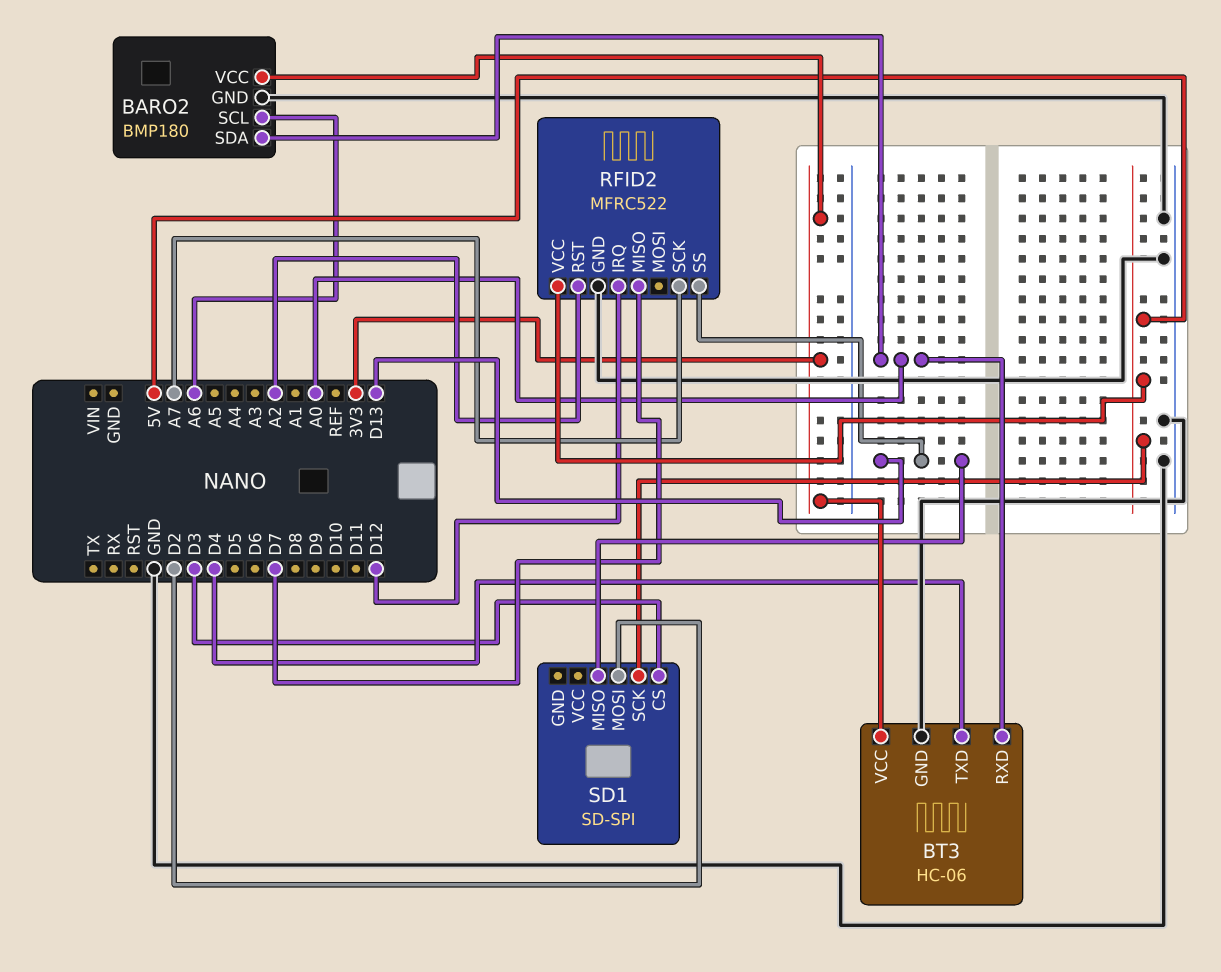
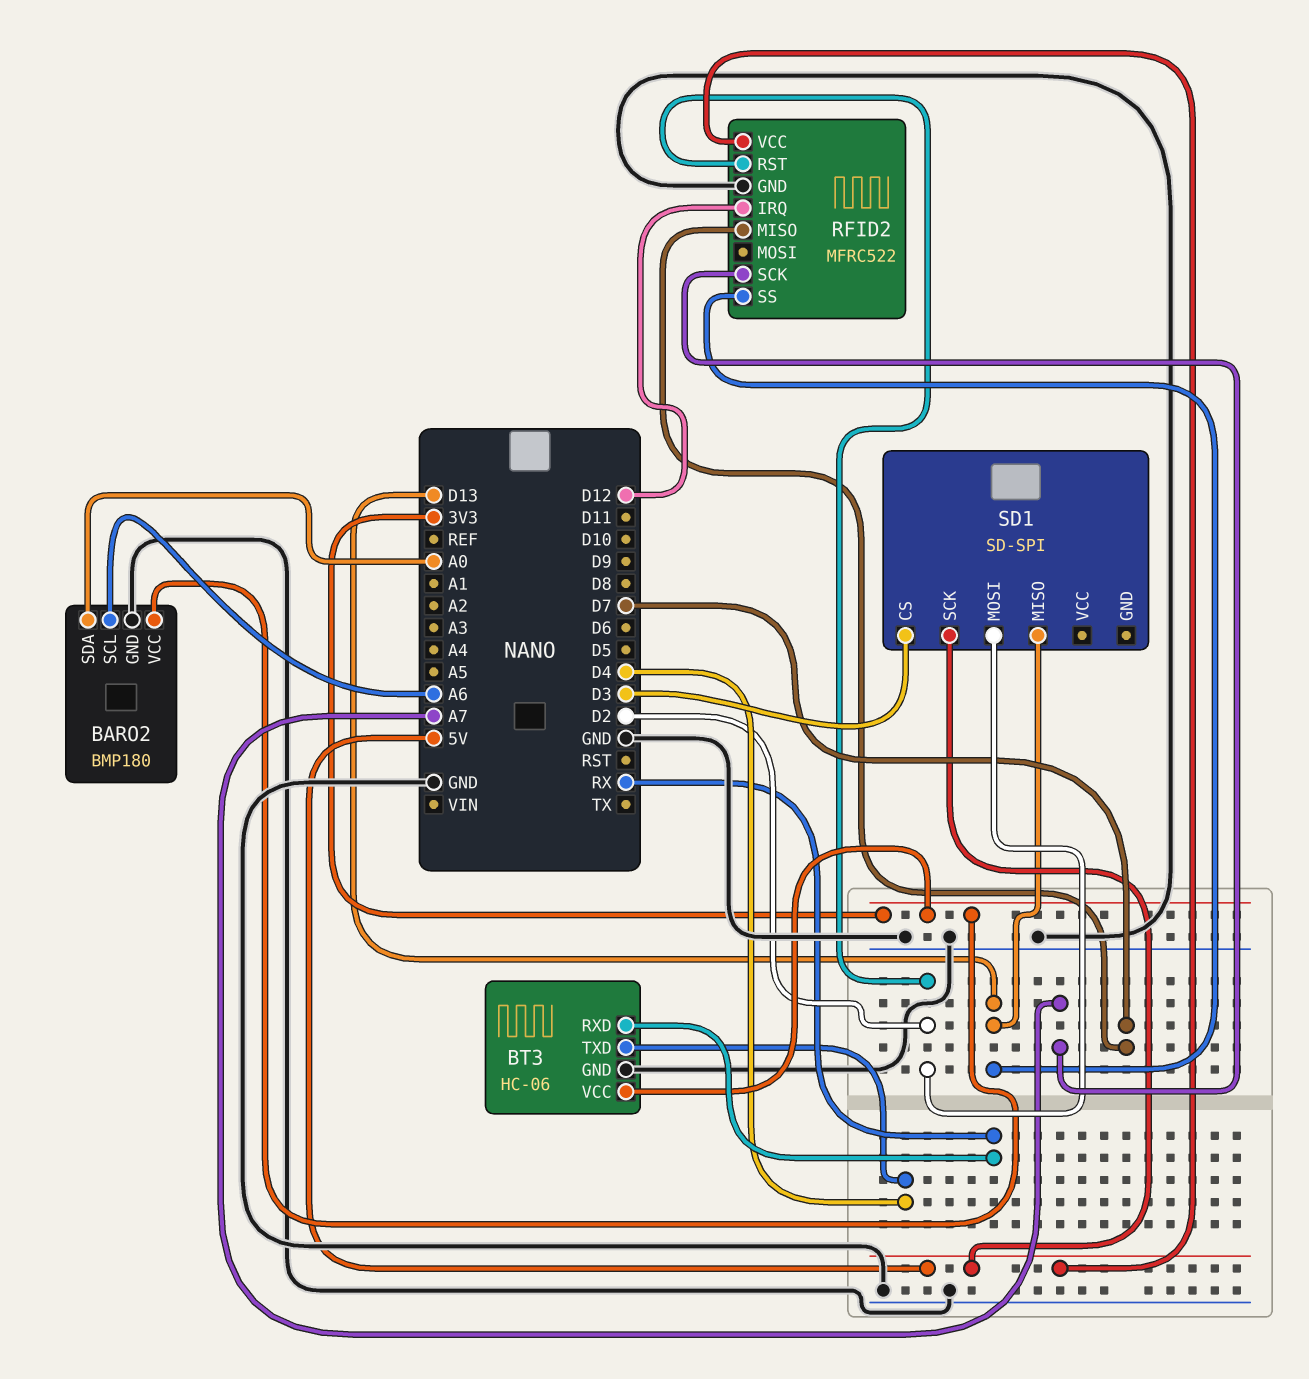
BT3 pin RXD: A0 -> RX
RFID2 pin RST: A2 -> D2

